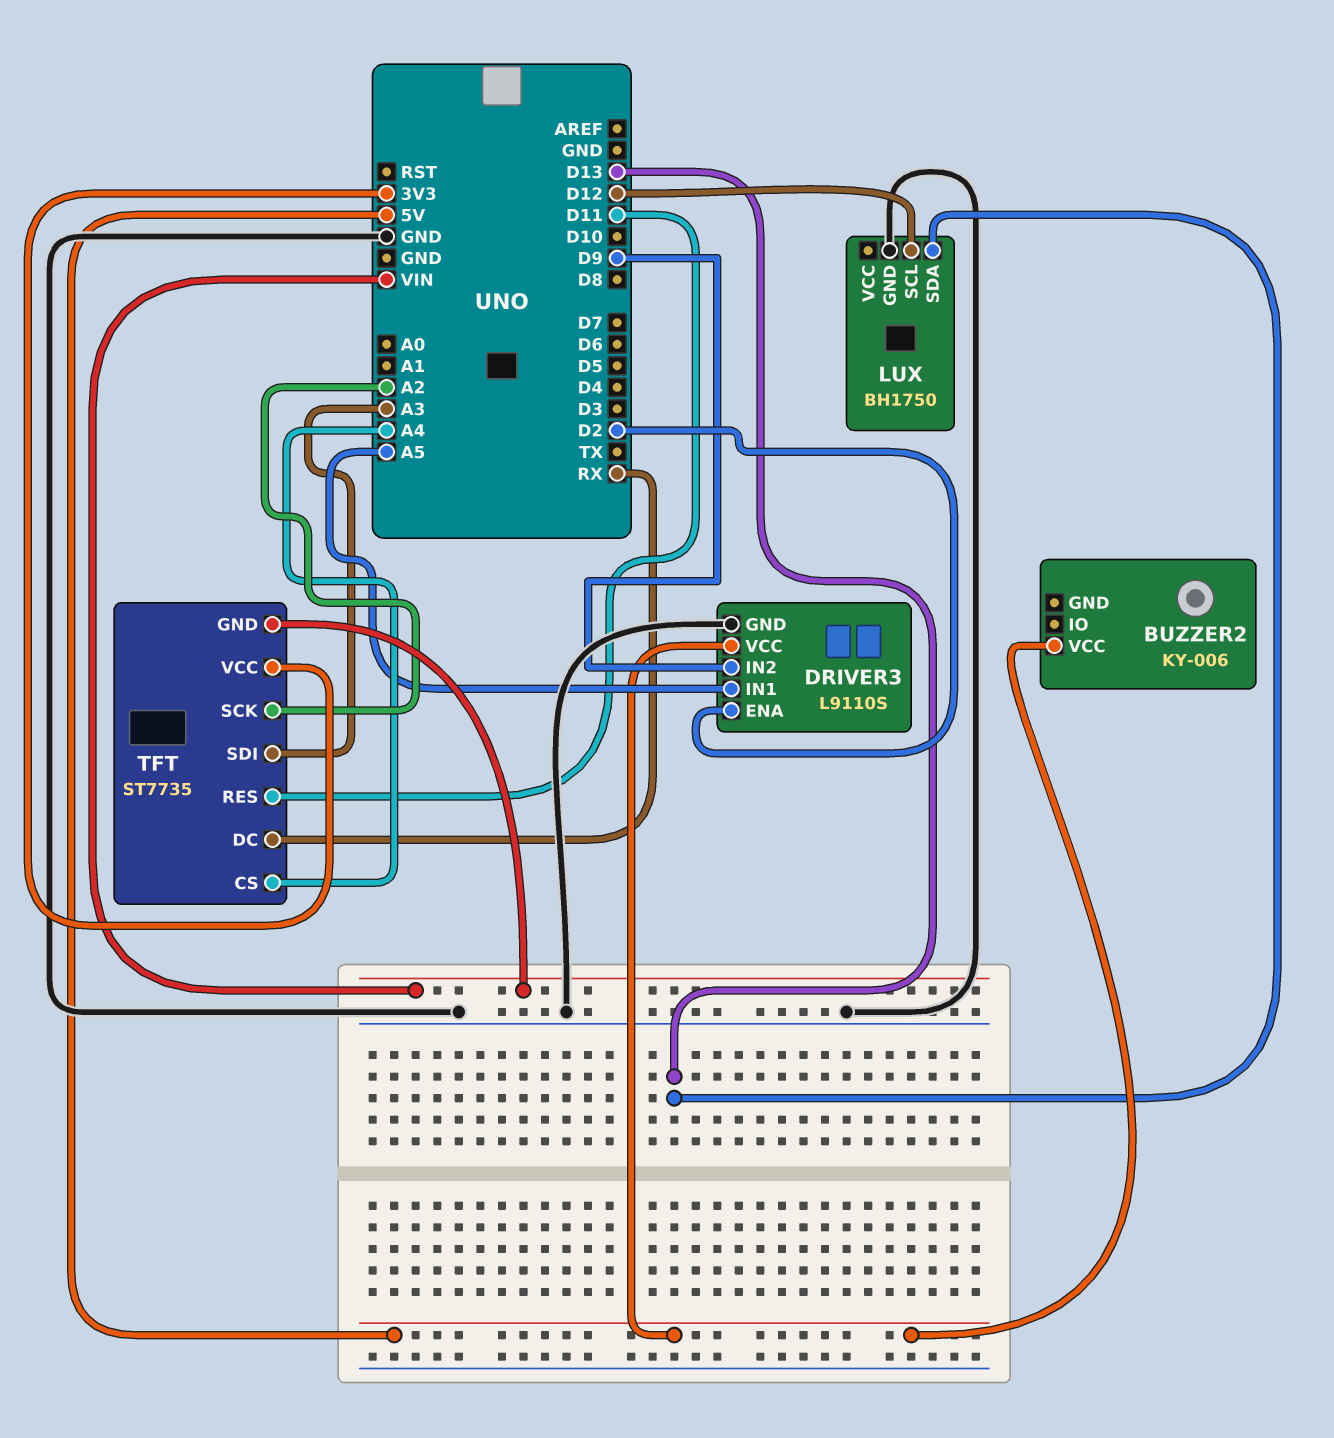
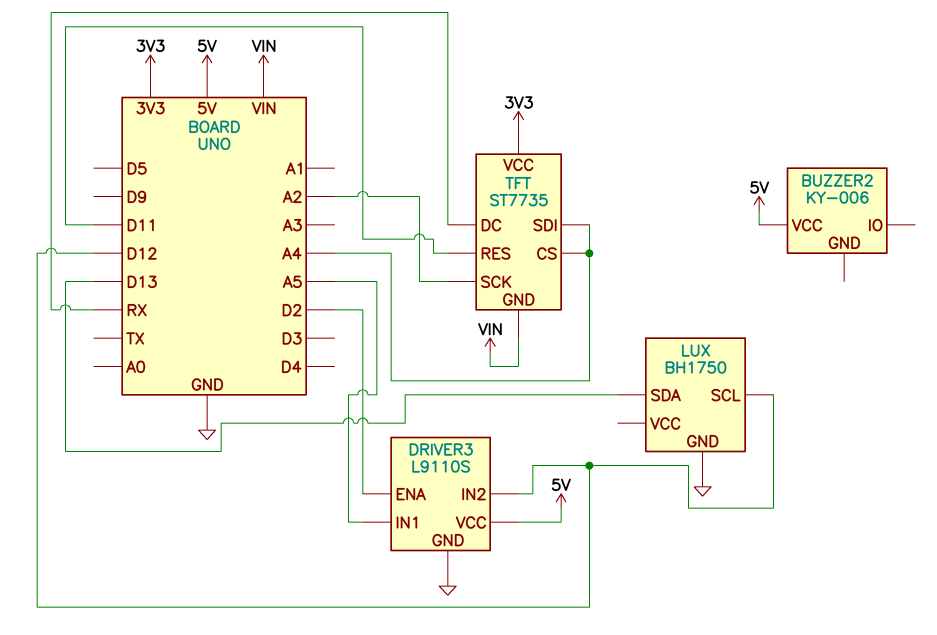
DRIVER3 pin IN2: D9 -> D12
TFT pin SDI: A3 -> A4

